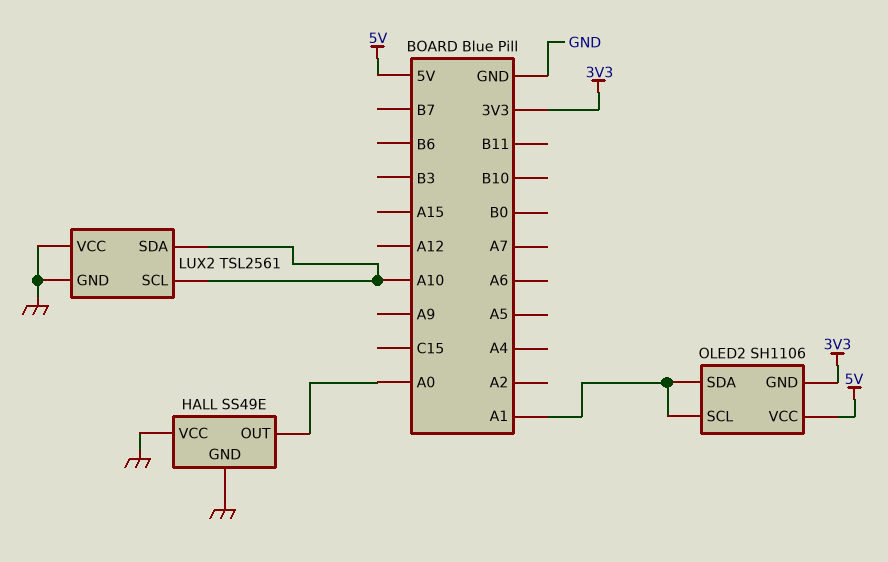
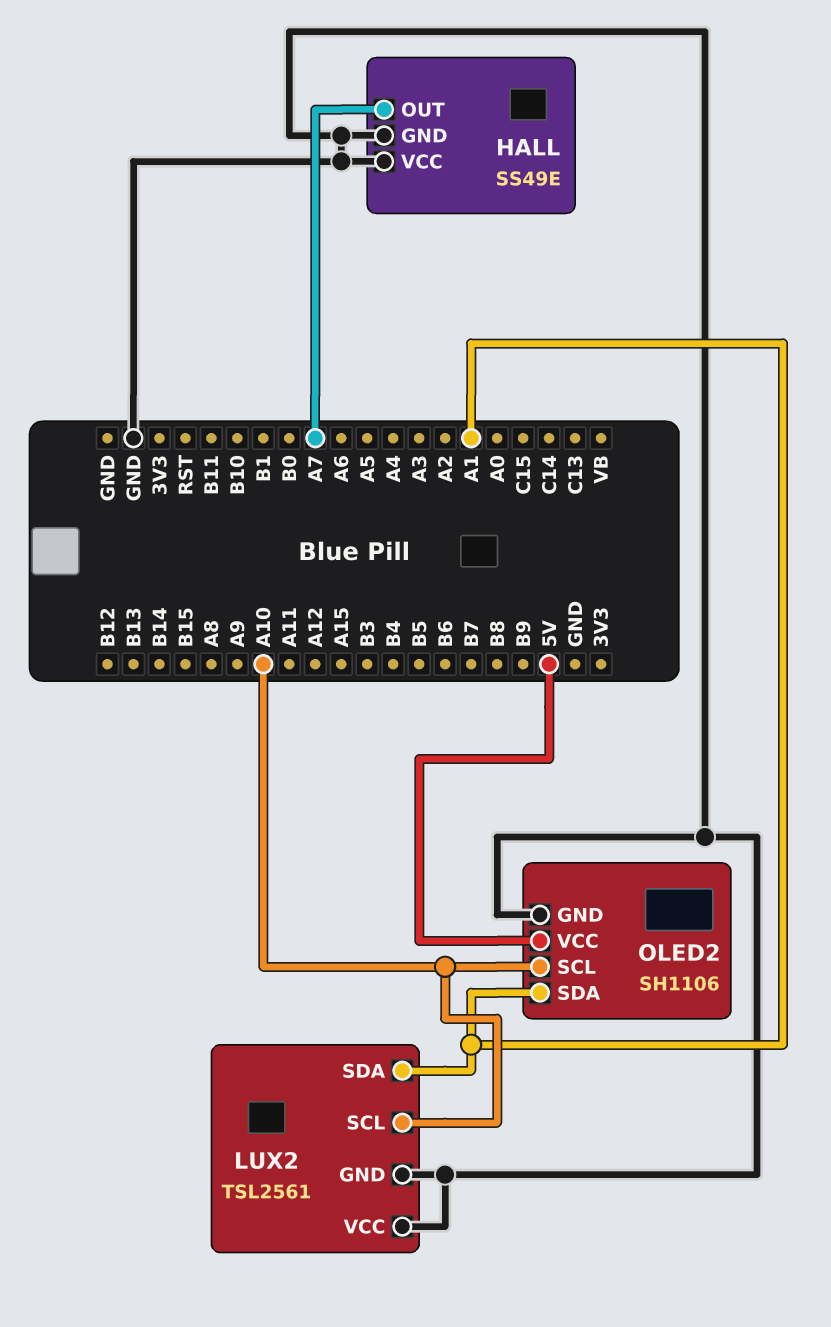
HALL pin OUT: A0 -> A7
LUX2 pin SDA: A10 -> A1
OLED2 pin GND: 3V3 -> GND
OLED2 pin SCL: A1 -> A10

